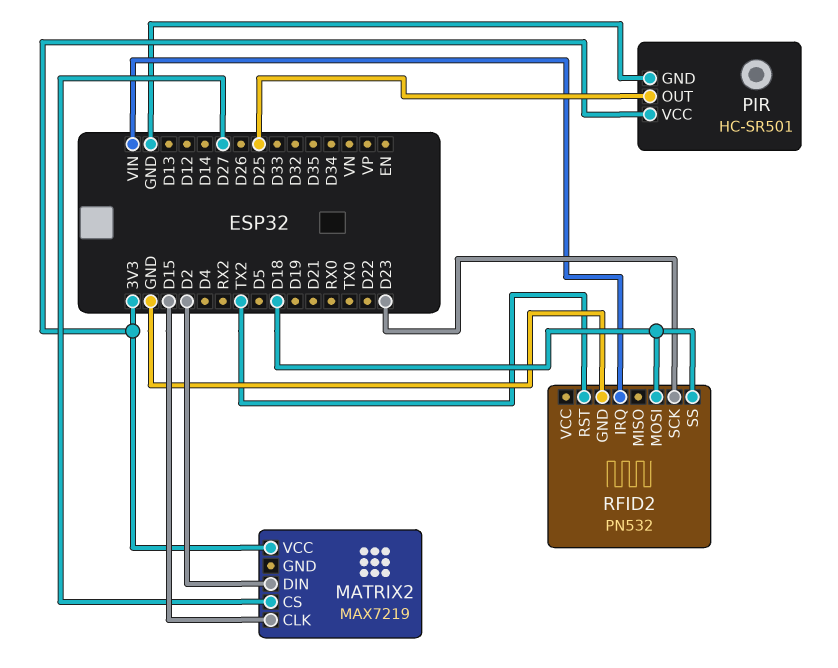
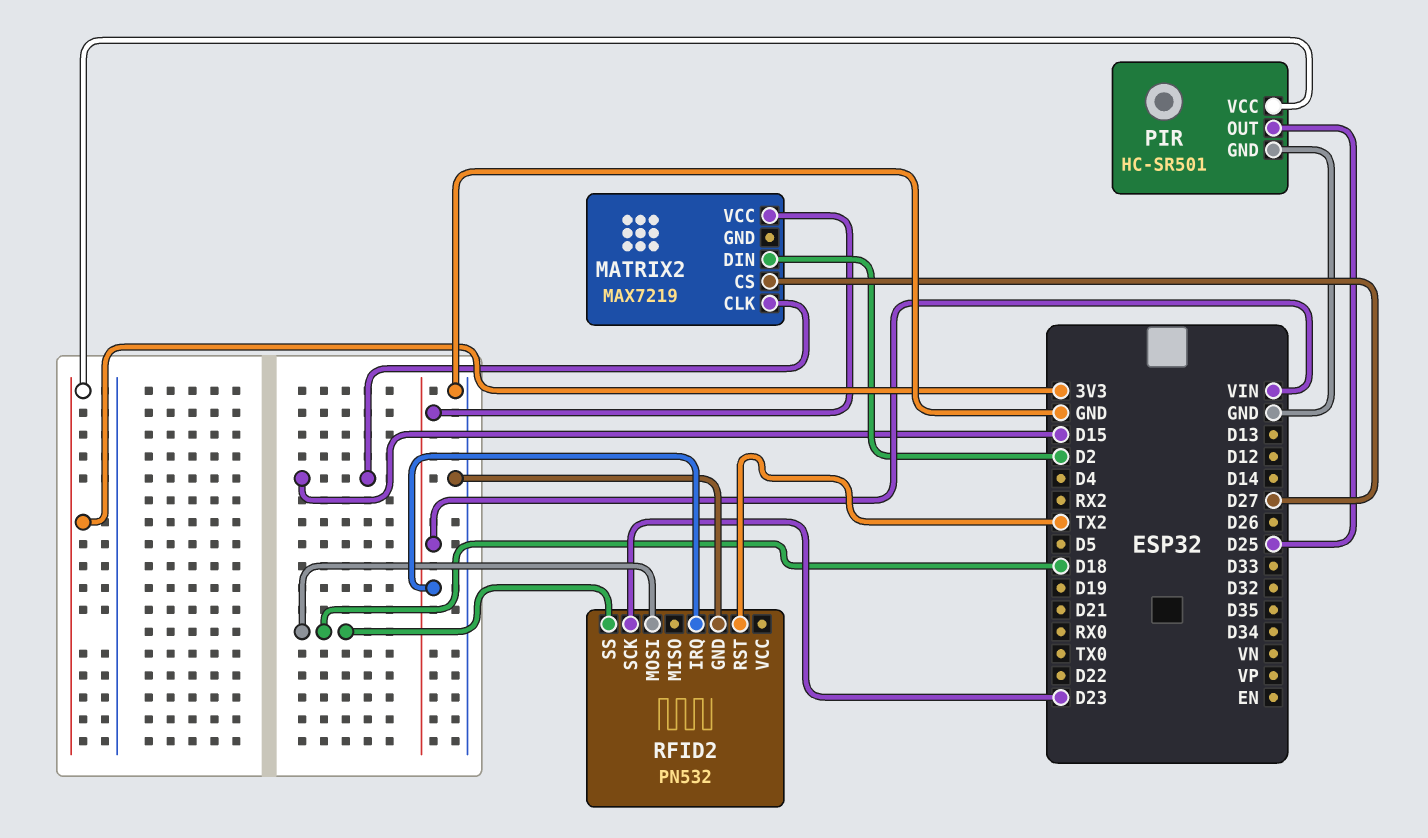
MATRIX2 pin VCC: 3V3 -> VIN

